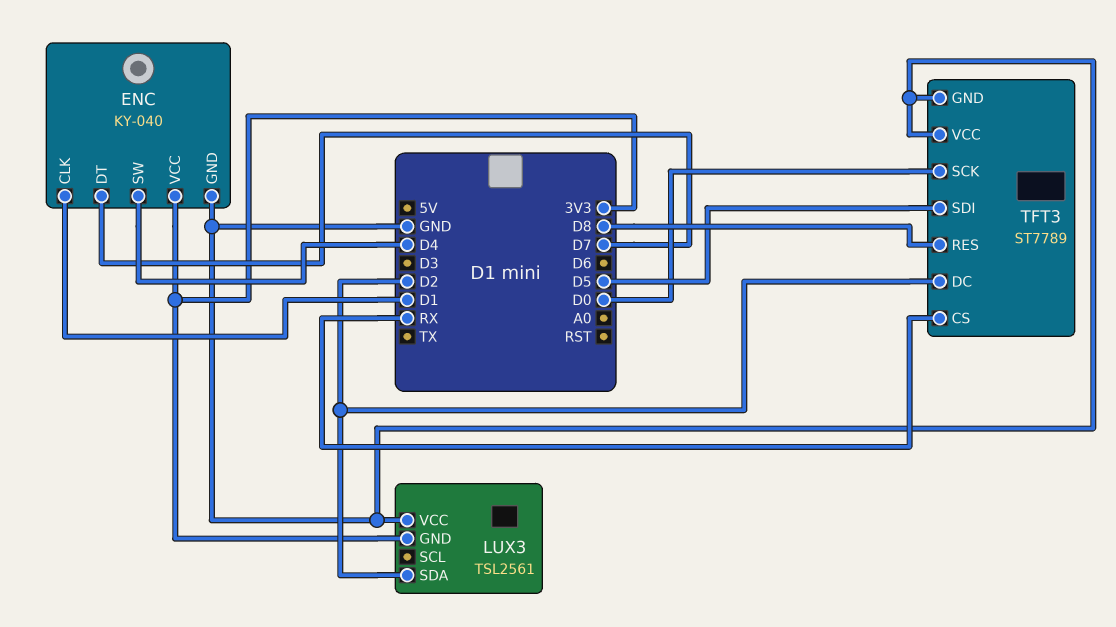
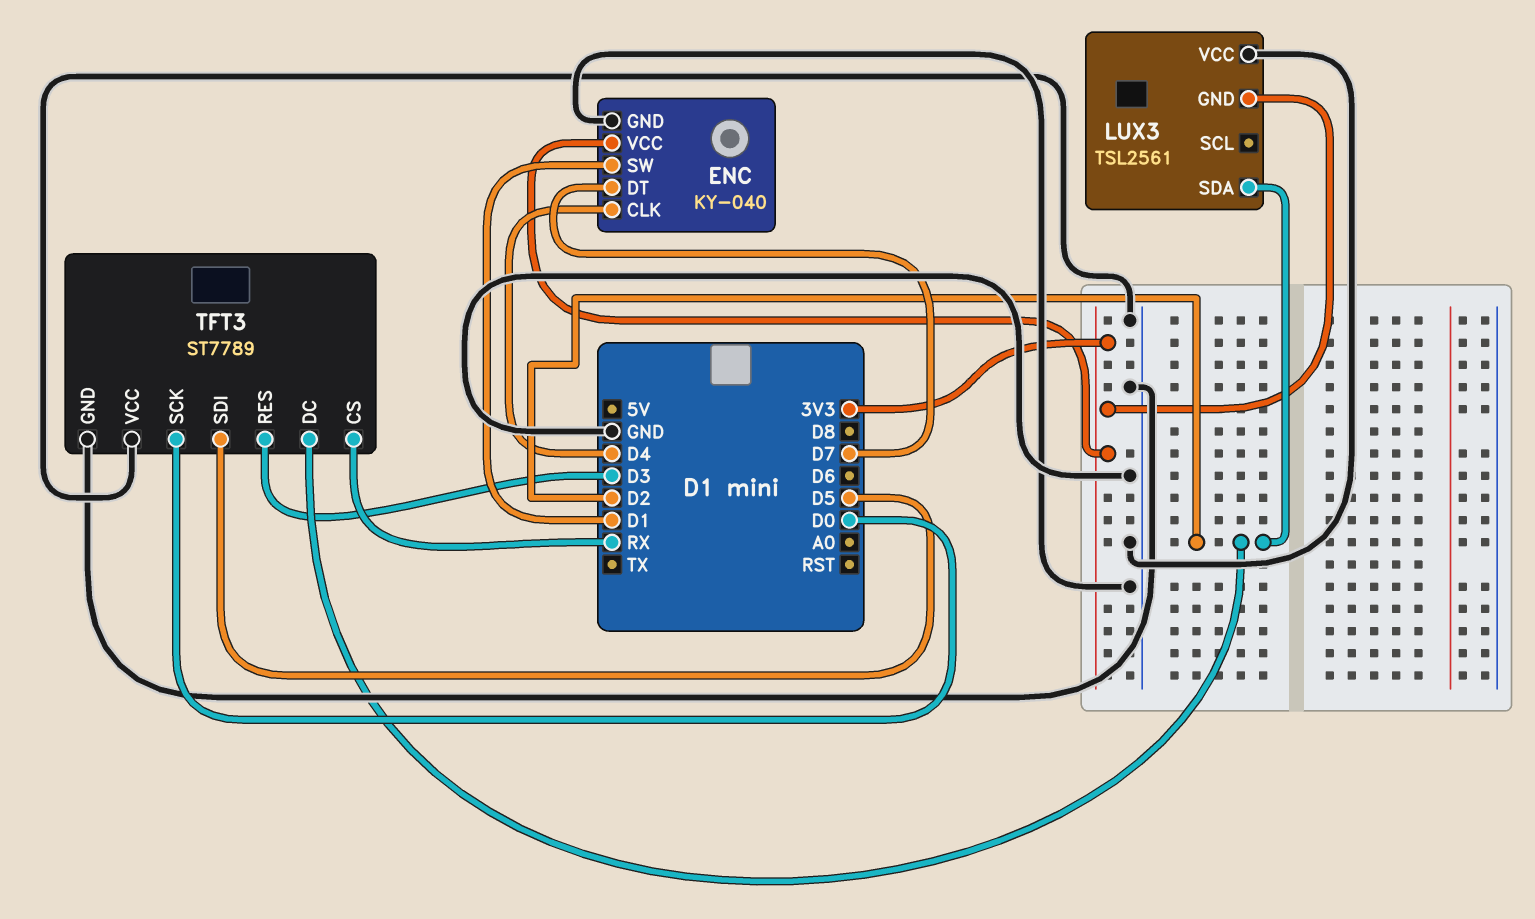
ENC pin CLK: D1 -> D4
ENC pin SW: D4 -> D1
TFT3 pin RES: D8 -> D3

